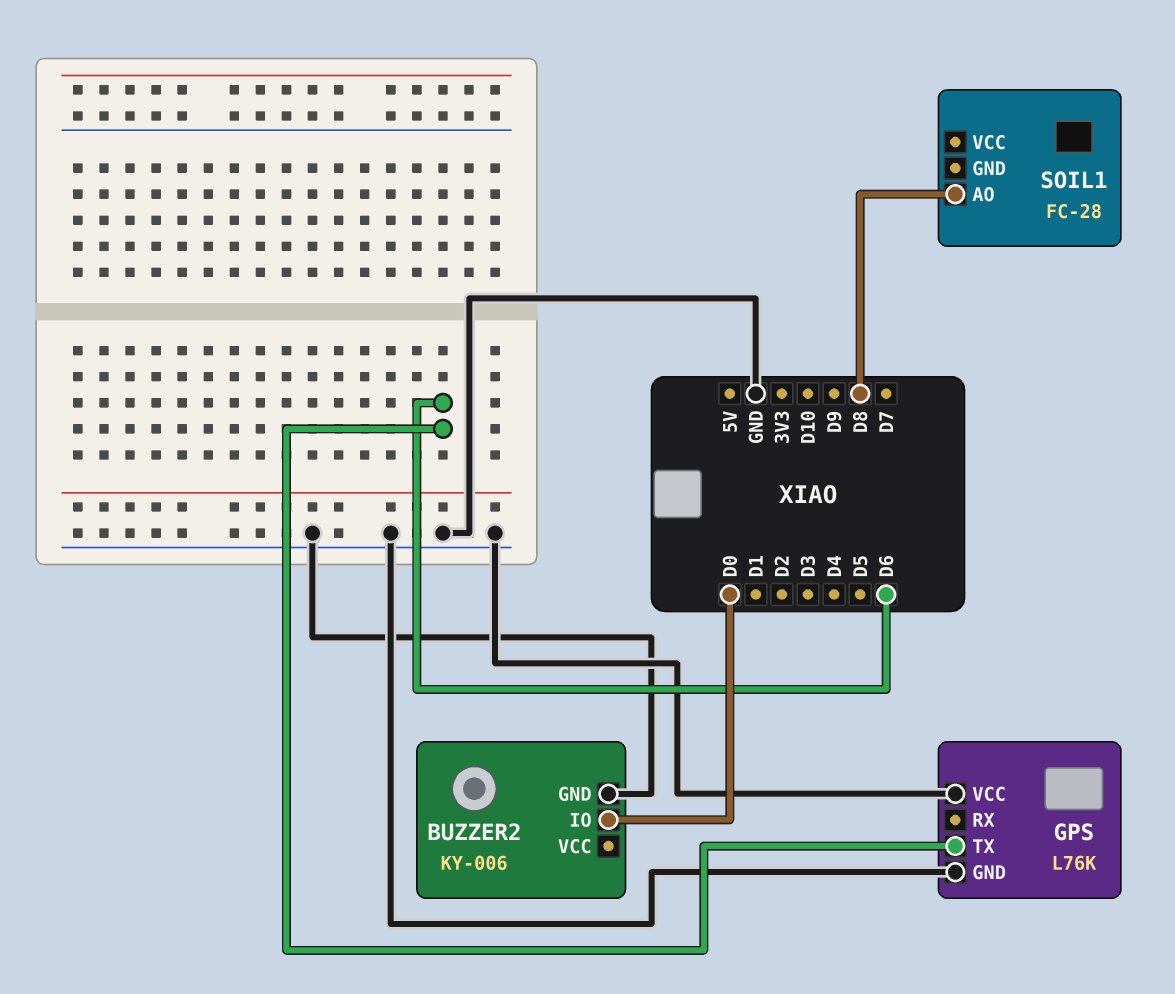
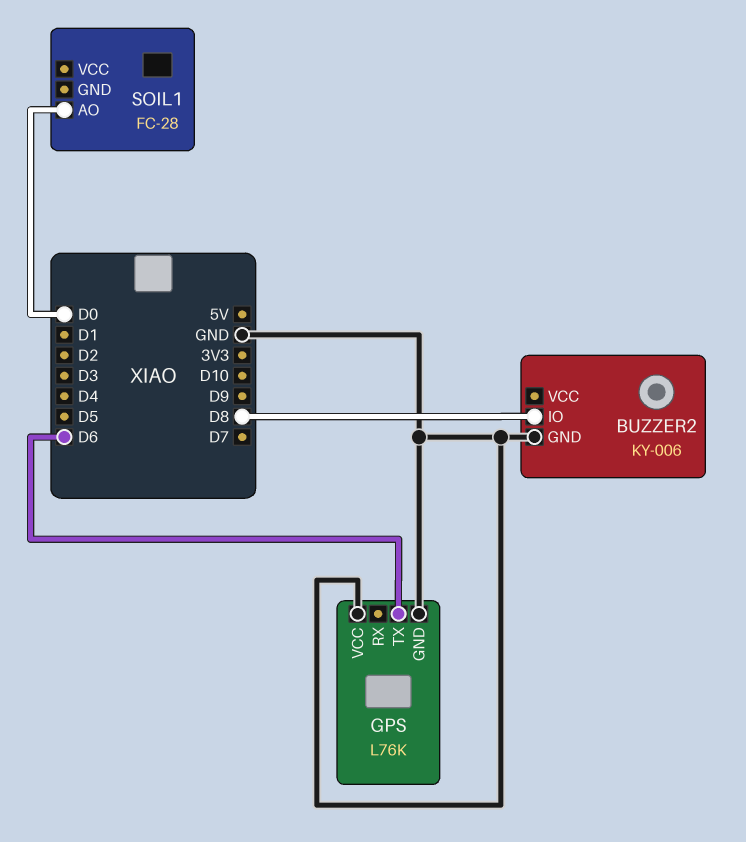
BUZZER2 pin IO: D0 -> D8
SOIL1 pin AO: D8 -> D0

